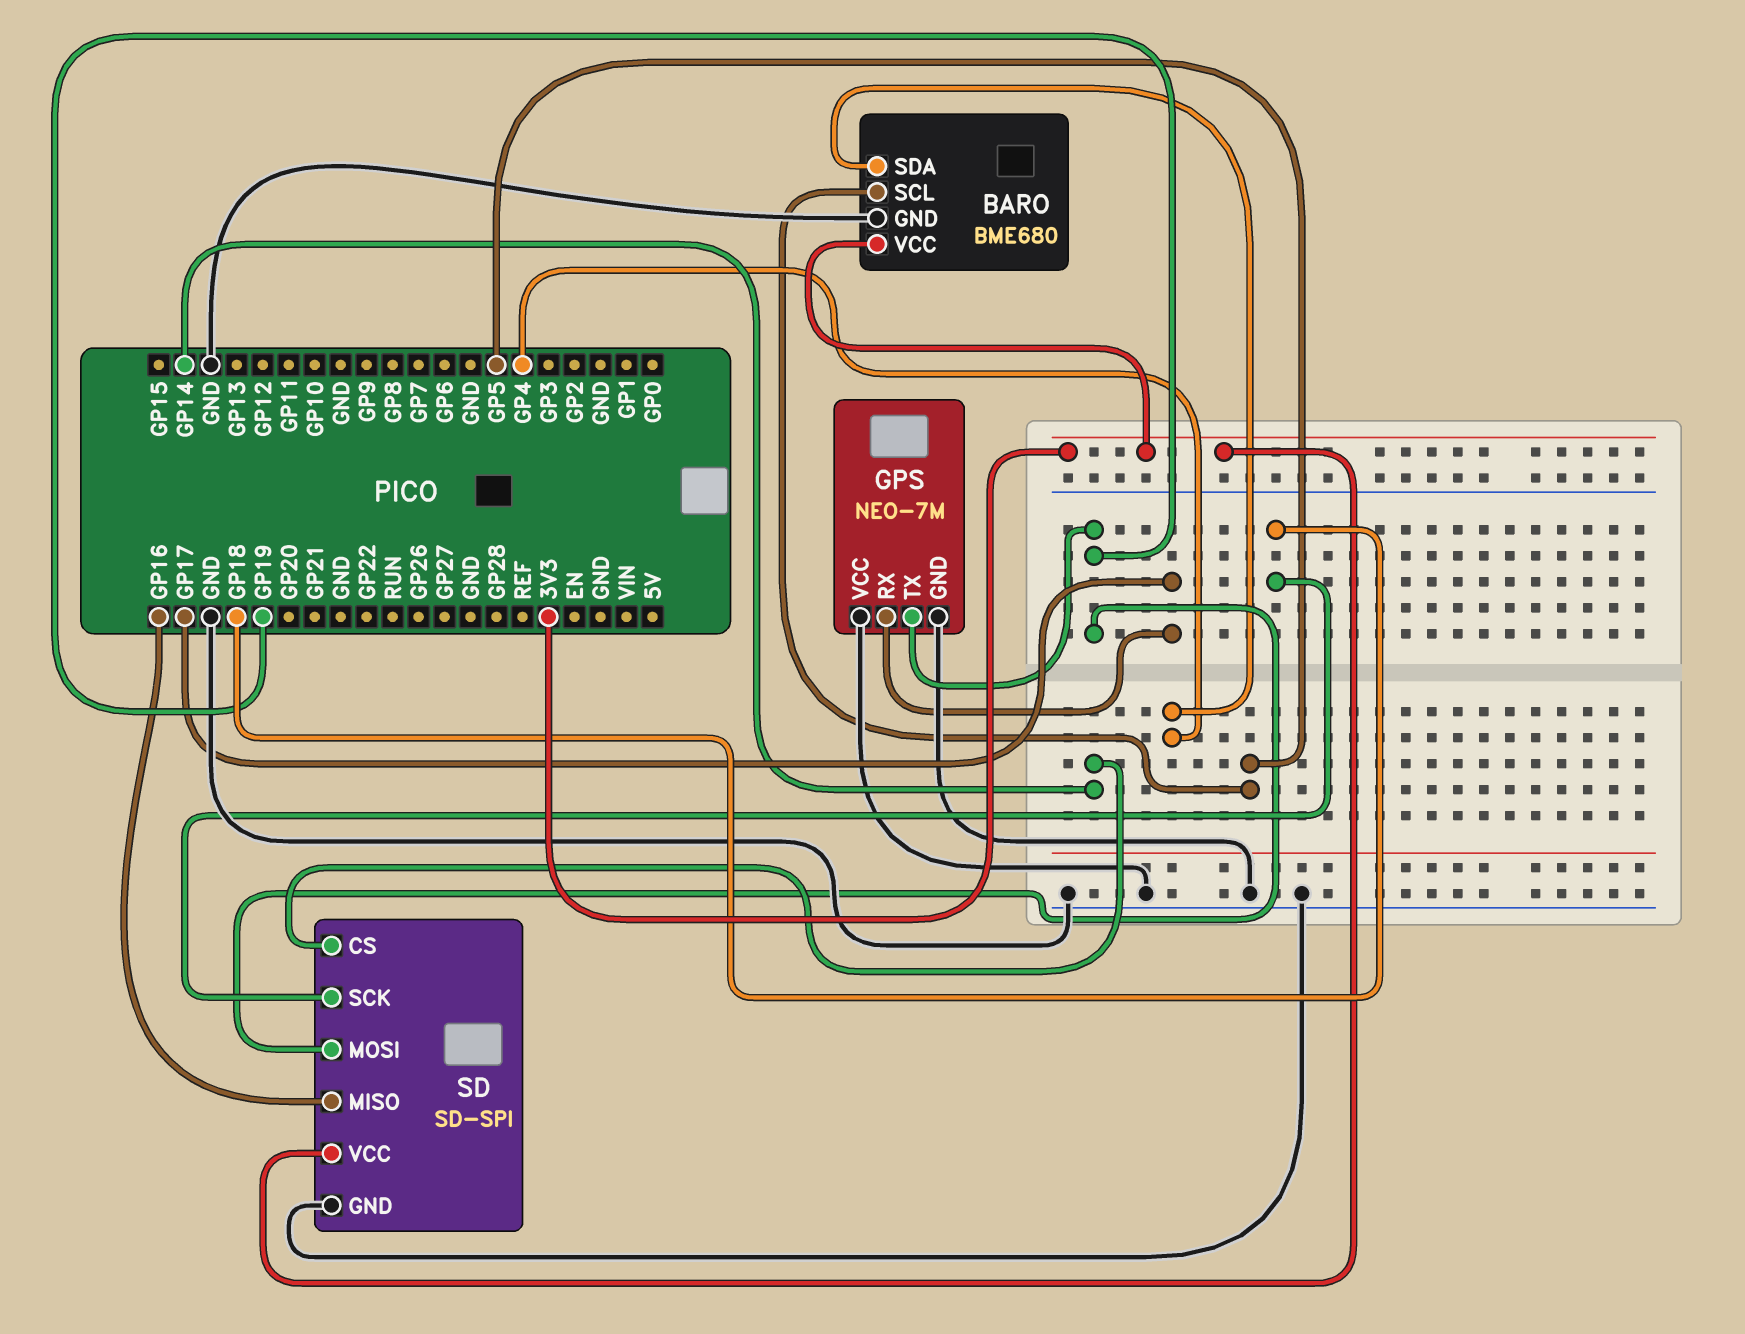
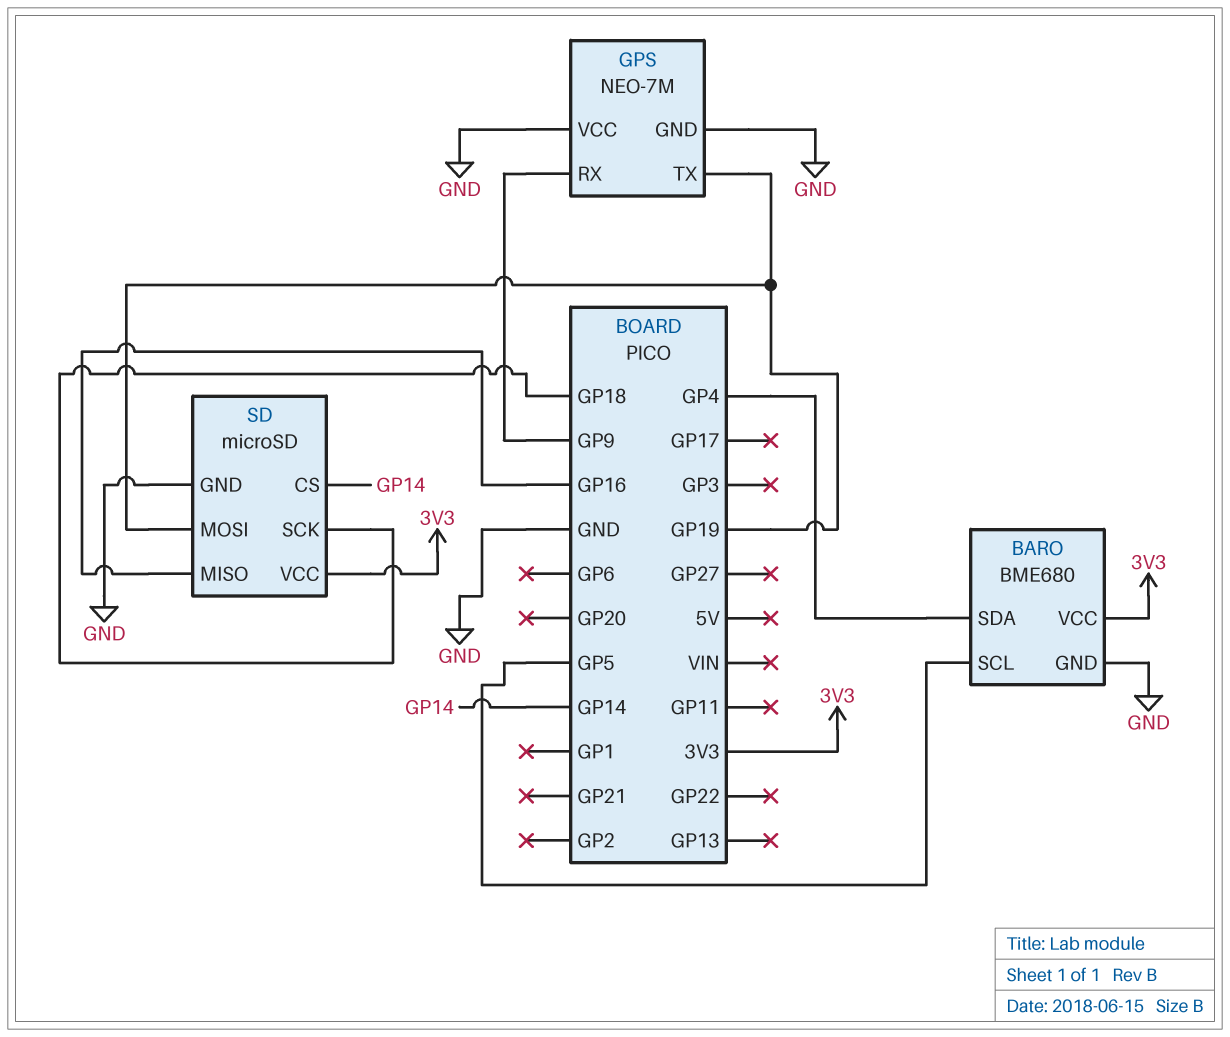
GPS pin RX: GP17 -> GP9
SD: SD-SPI -> microSD

